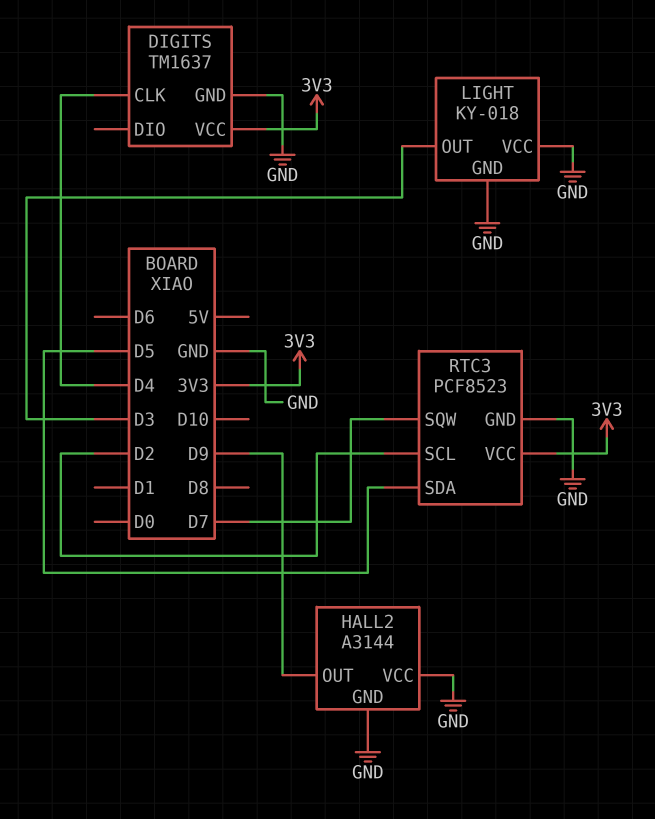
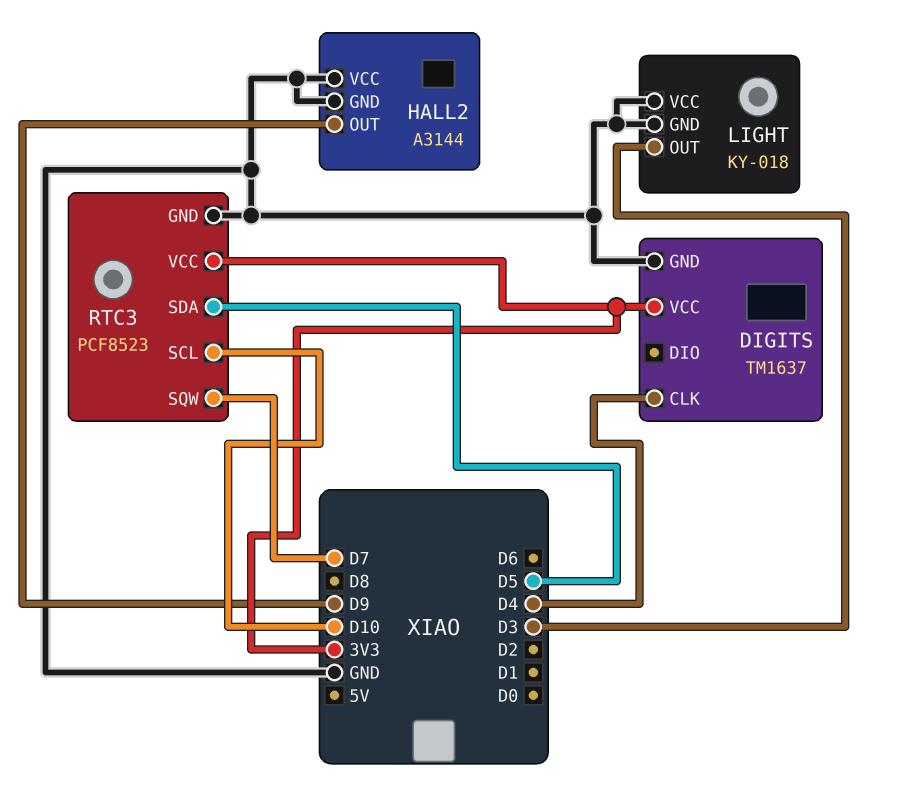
RTC3 pin SCL: D2 -> D10

